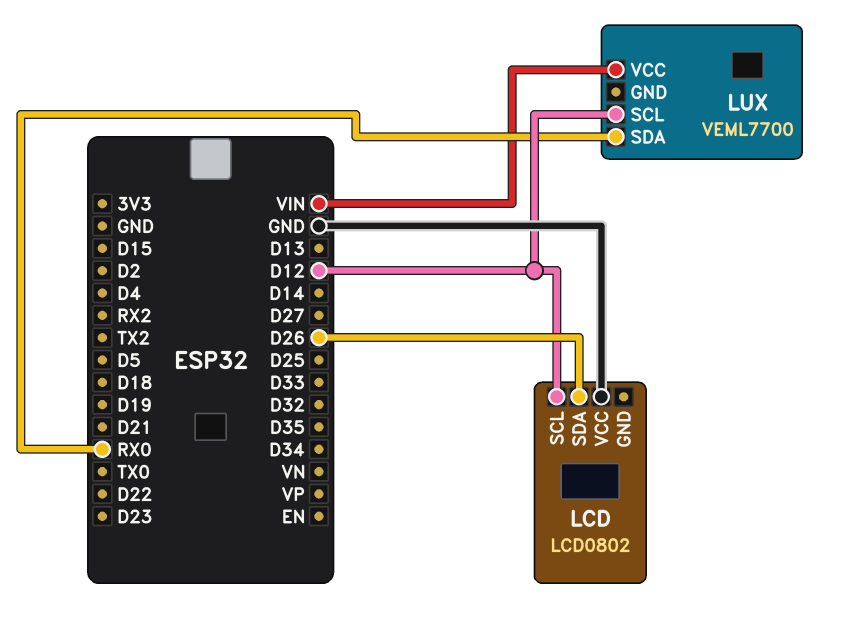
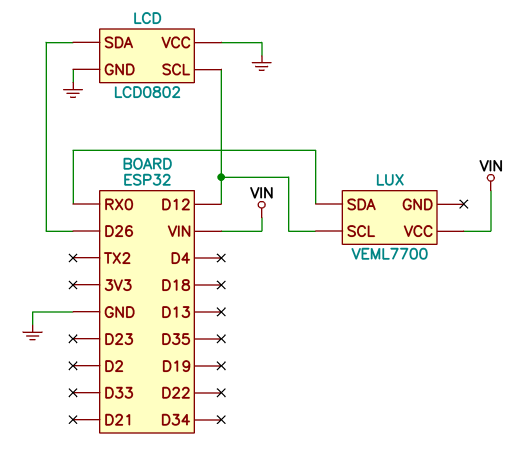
LCD pin GND: none -> GND

